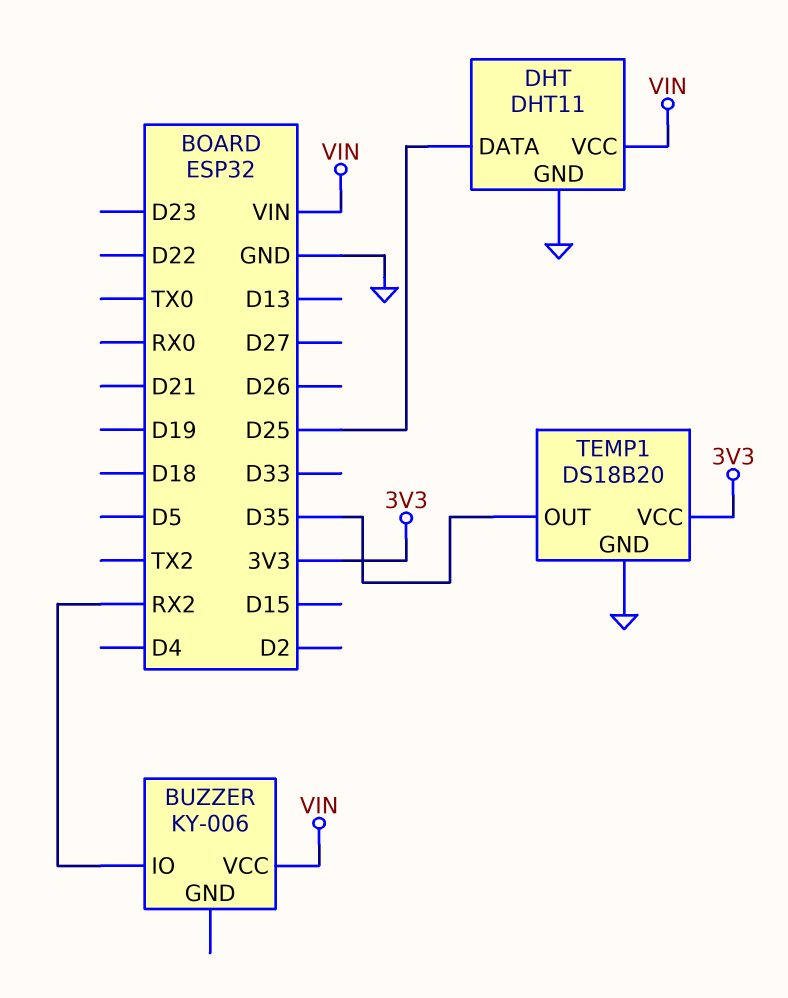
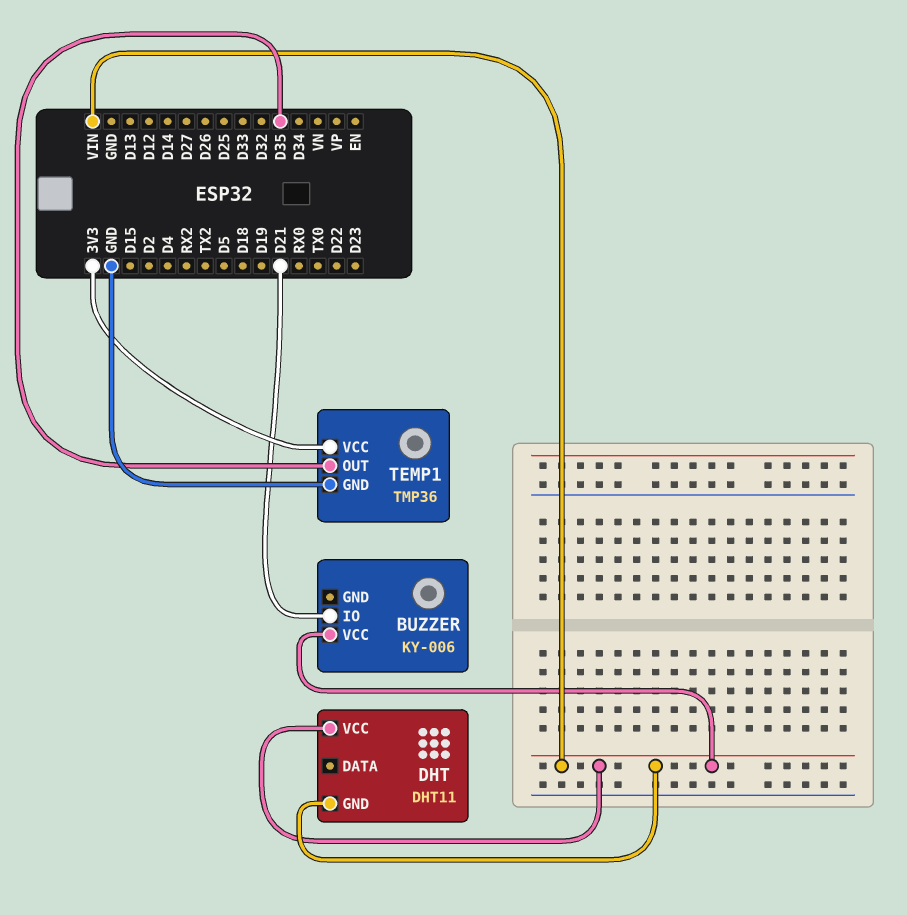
BUZZER pin IO: RX2 -> D21
DHT pin DATA: D25 -> none
DHT pin GND: GND -> VIN
TEMP1: DS18B20 -> TMP36

